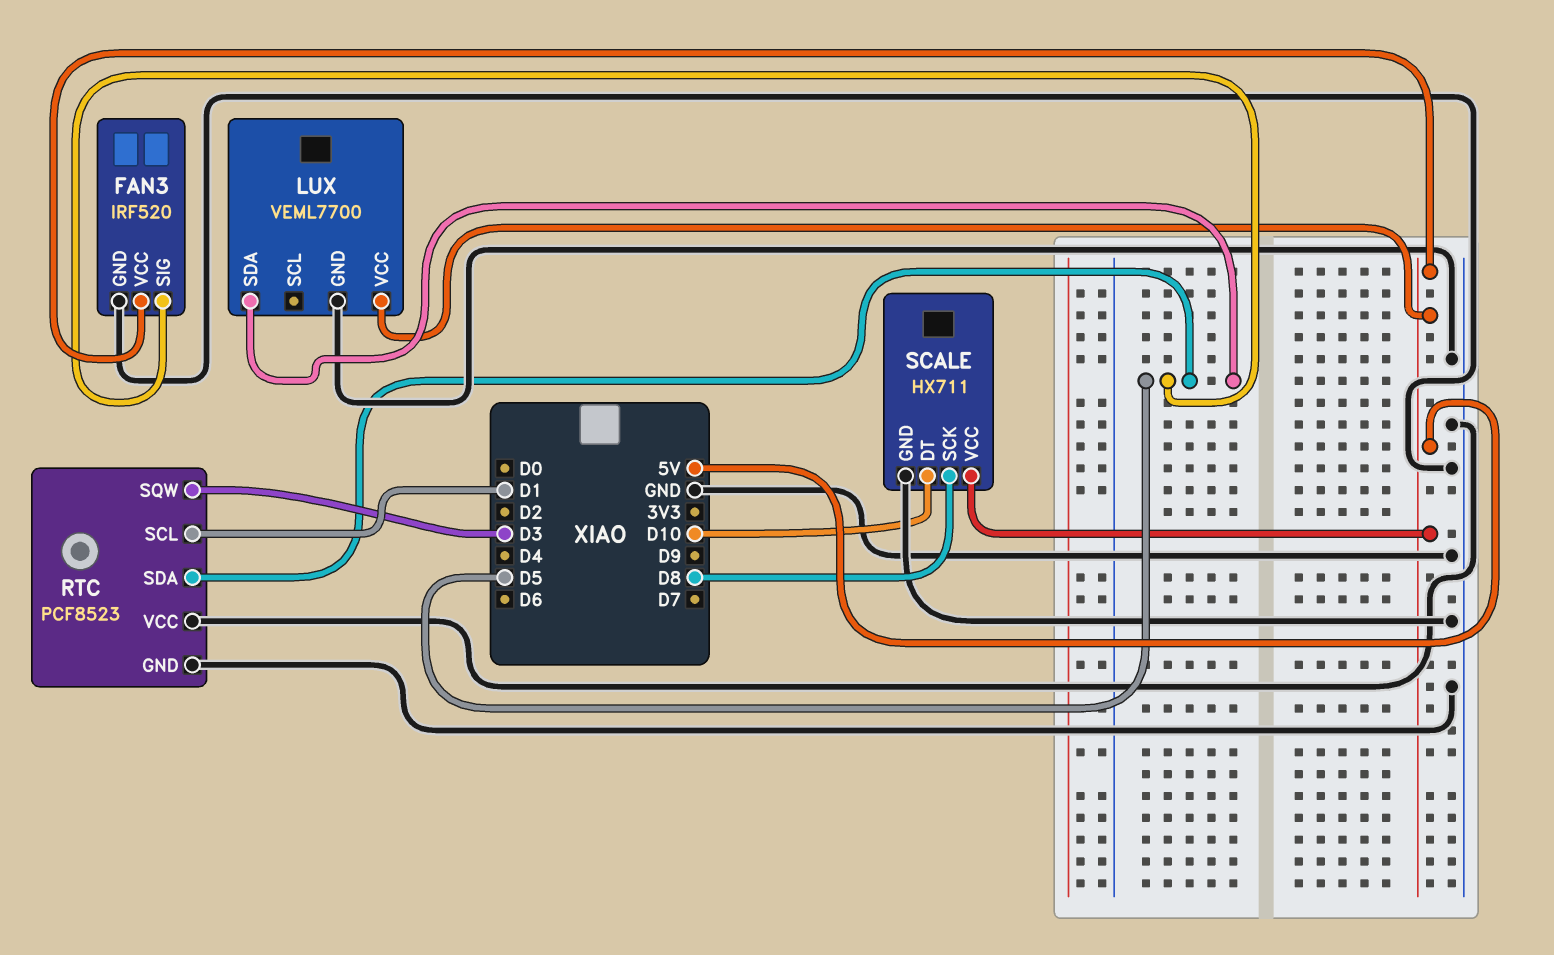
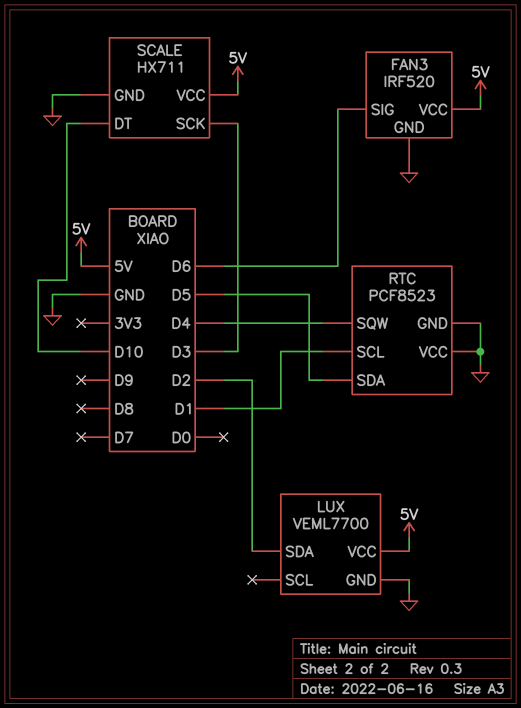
FAN3 pin SIG: D5 -> D6
LUX pin SDA: D5 -> D2
RTC pin SQW: D3 -> D4
SCALE pin SCK: D8 -> D3

